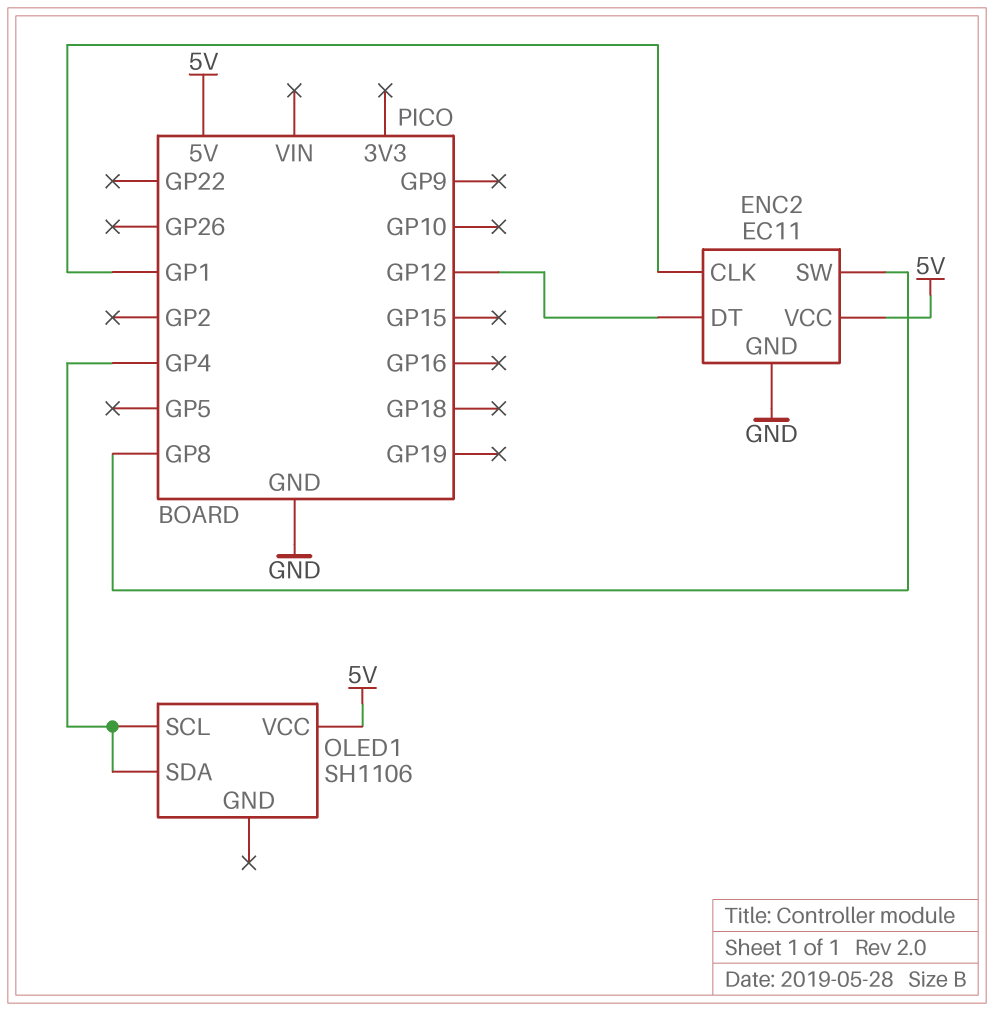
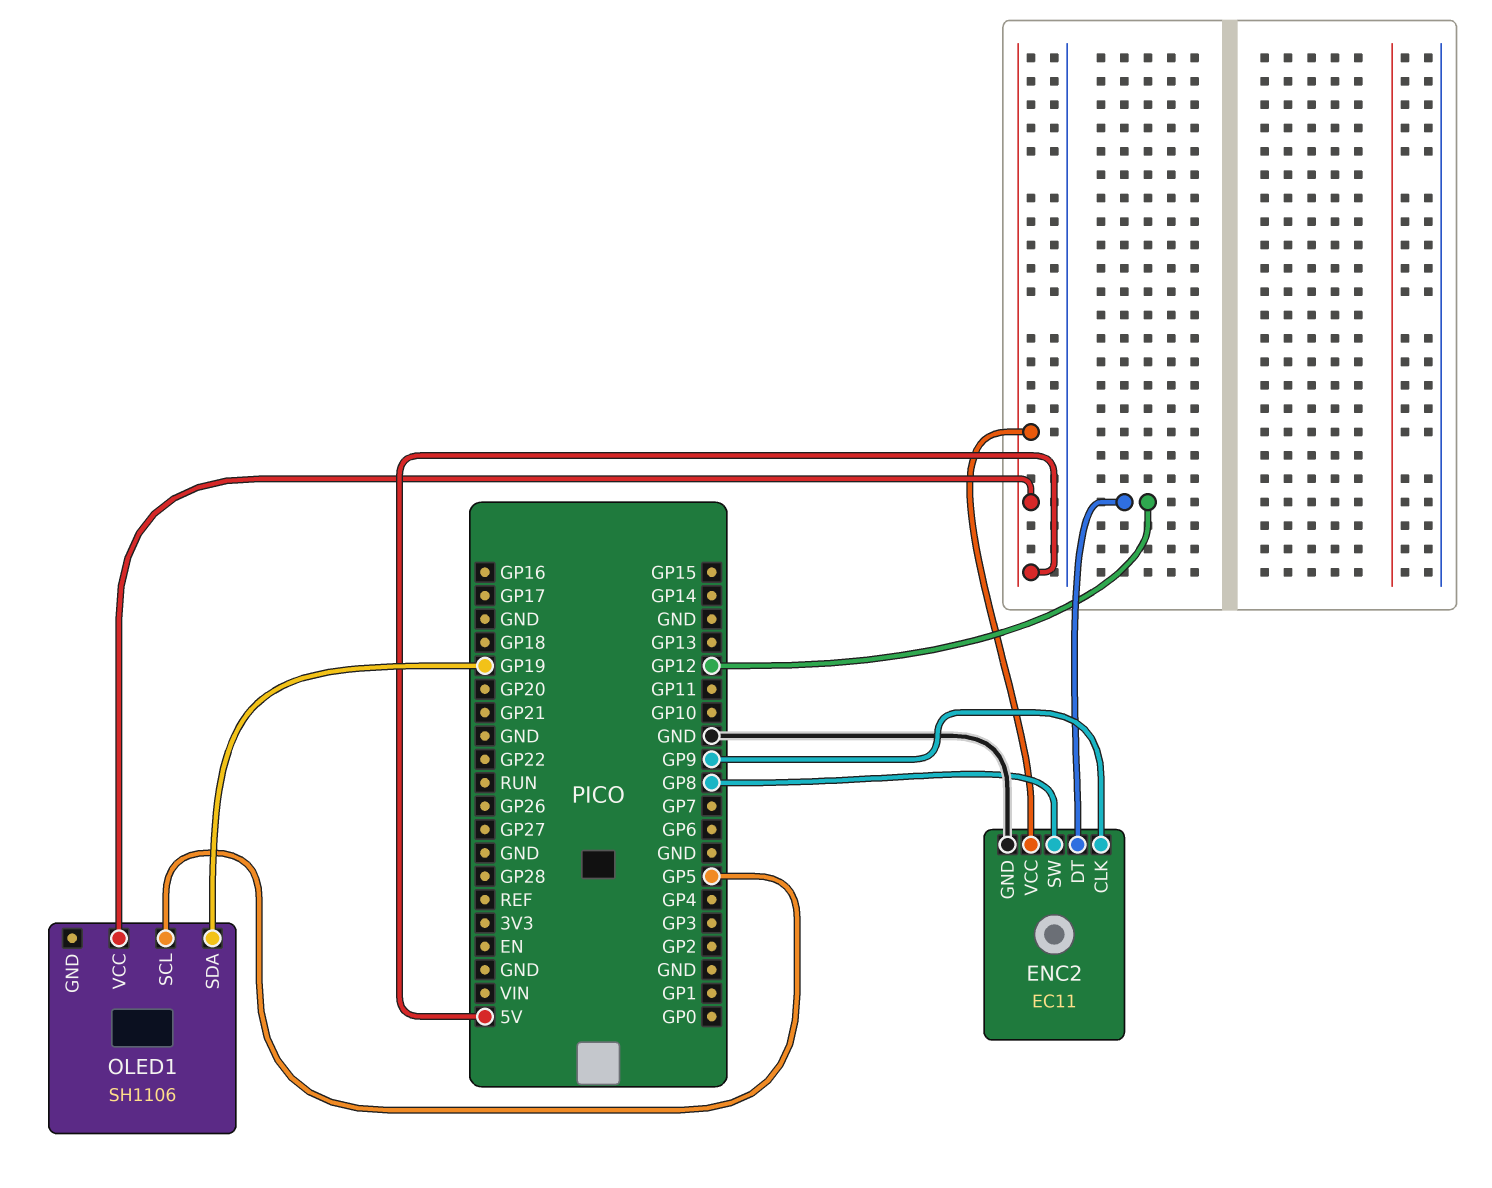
ENC2 pin CLK: GP1 -> GP9
OLED1 pin SCL: GP4 -> GP5
OLED1 pin SDA: GP4 -> GP19

